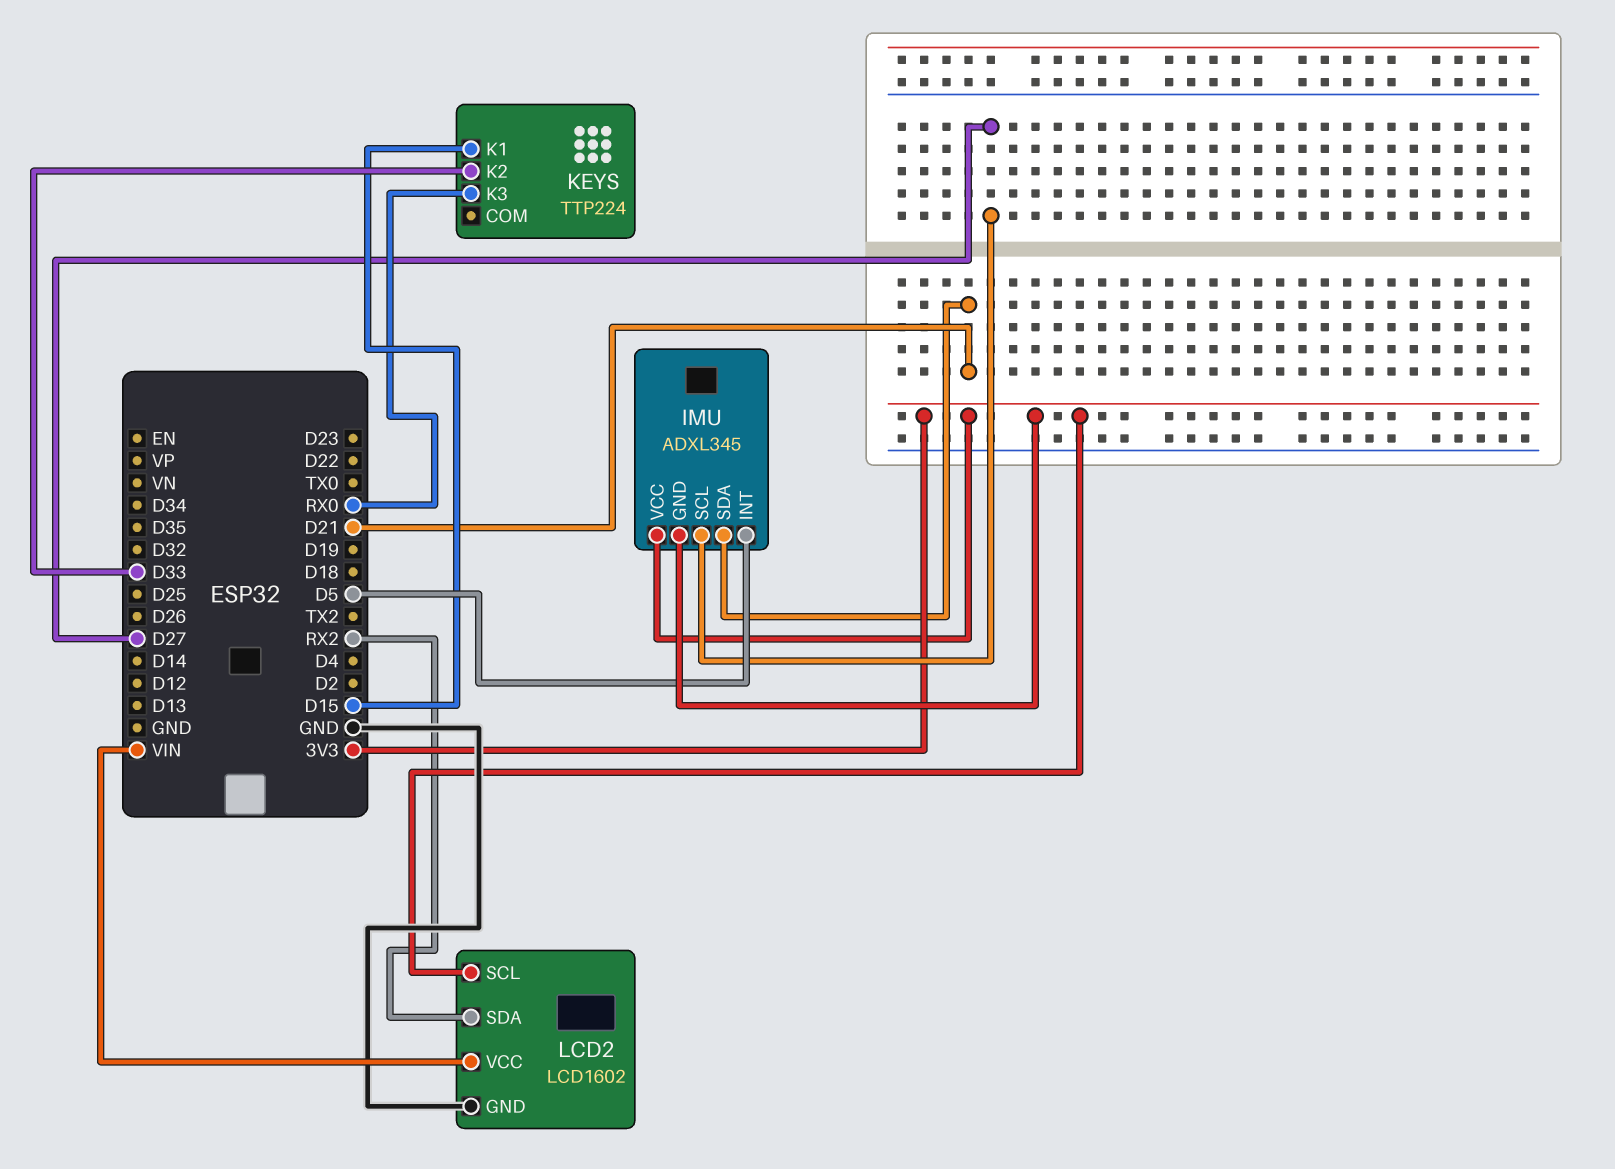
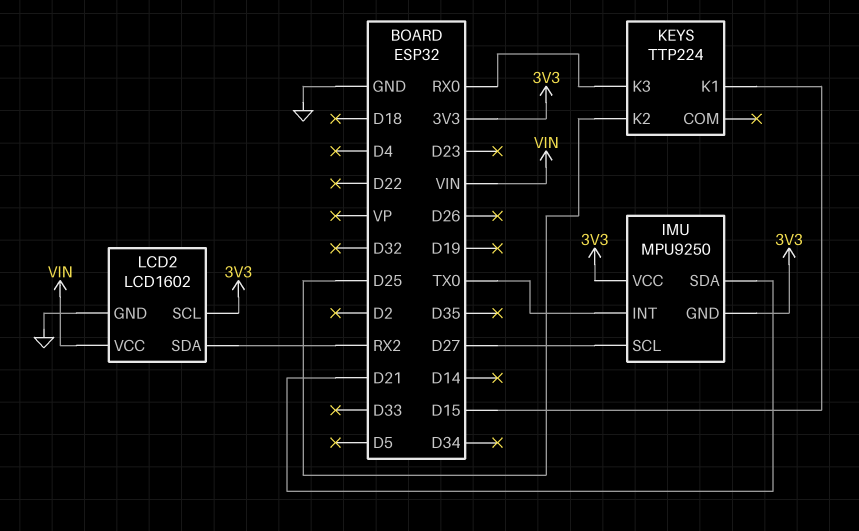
IMU: ADXL345 -> MPU9250
IMU pin INT: D5 -> TX0
KEYS pin K2: D33 -> D25

